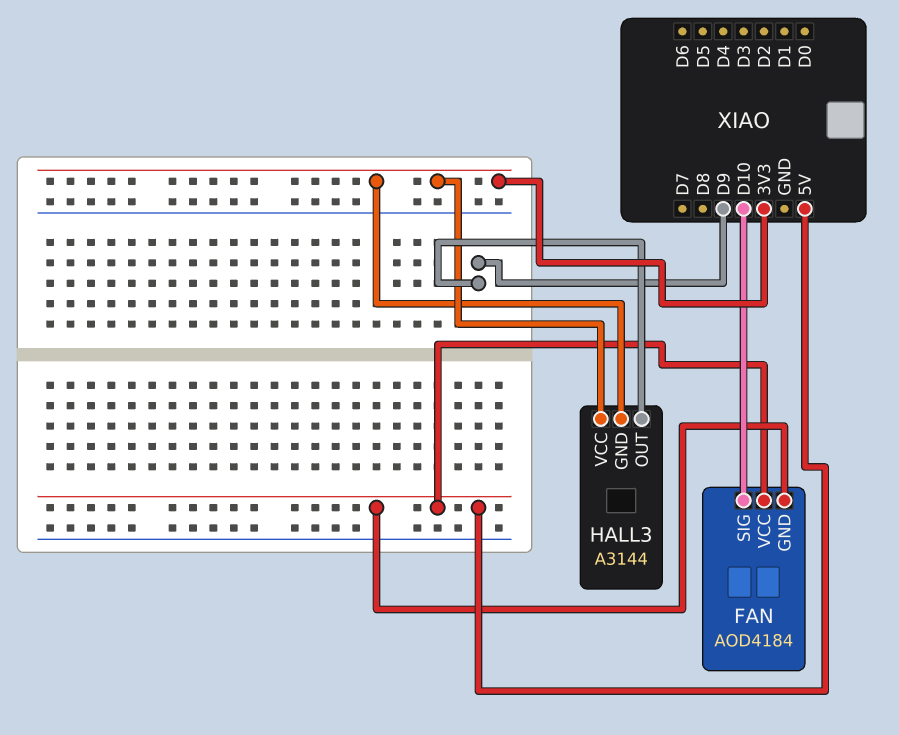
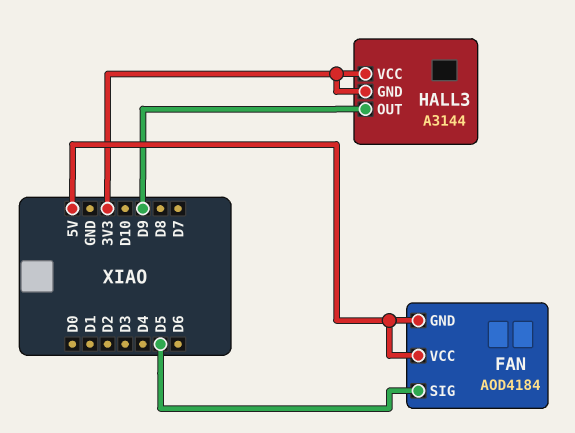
FAN pin SIG: D10 -> D5

